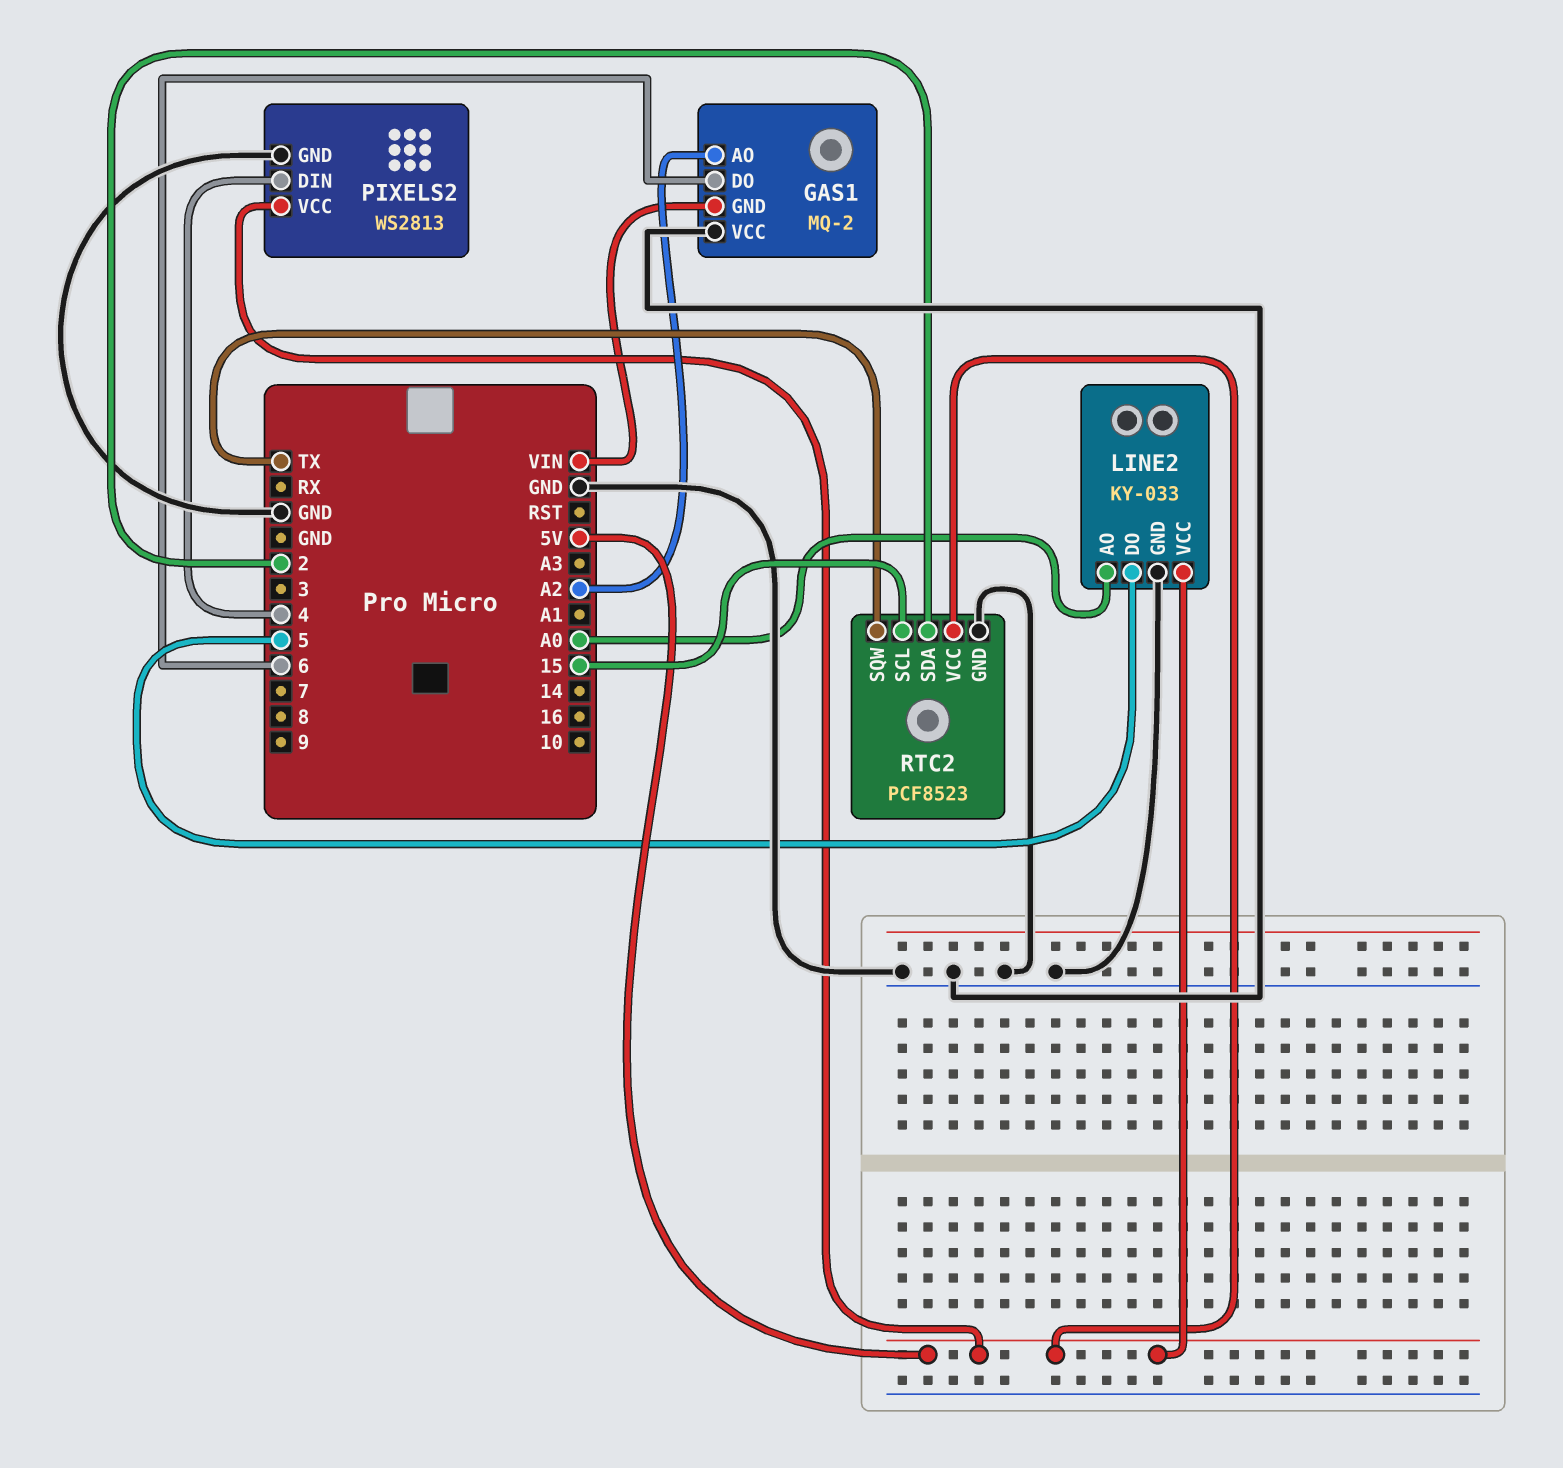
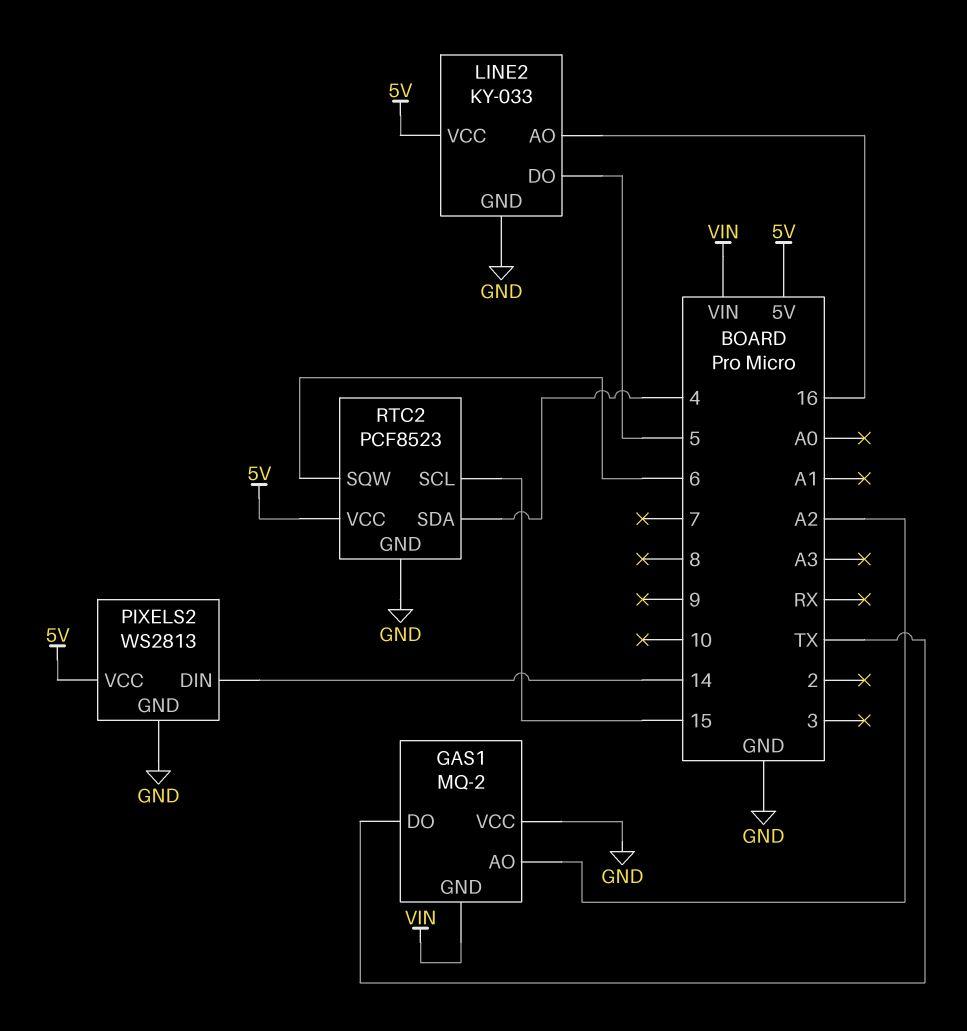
GAS1 pin DO: 6 -> TX
LINE2 pin AO: A0 -> 16
PIXELS2 pin DIN: 4 -> 14
RTC2 pin SDA: 2 -> 4
RTC2 pin SQW: TX -> 6

